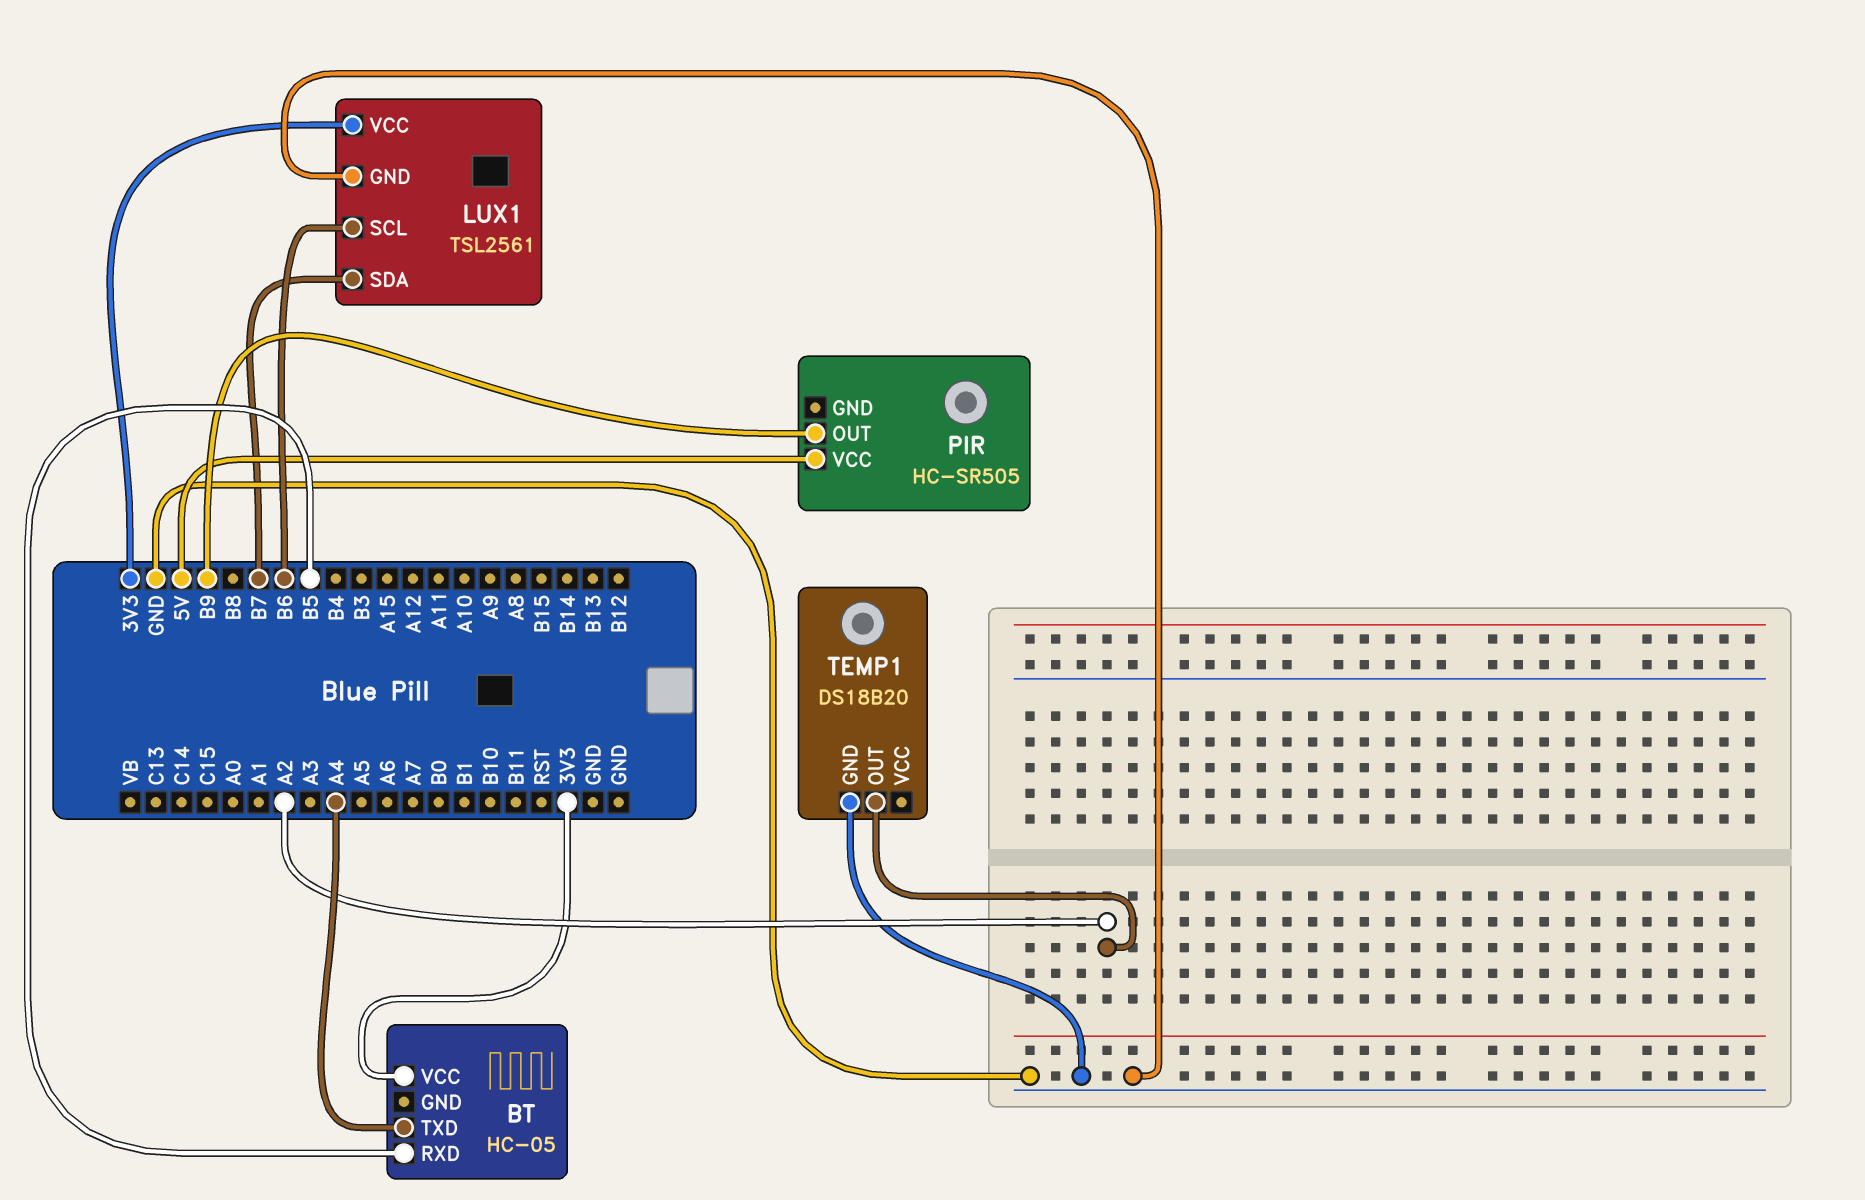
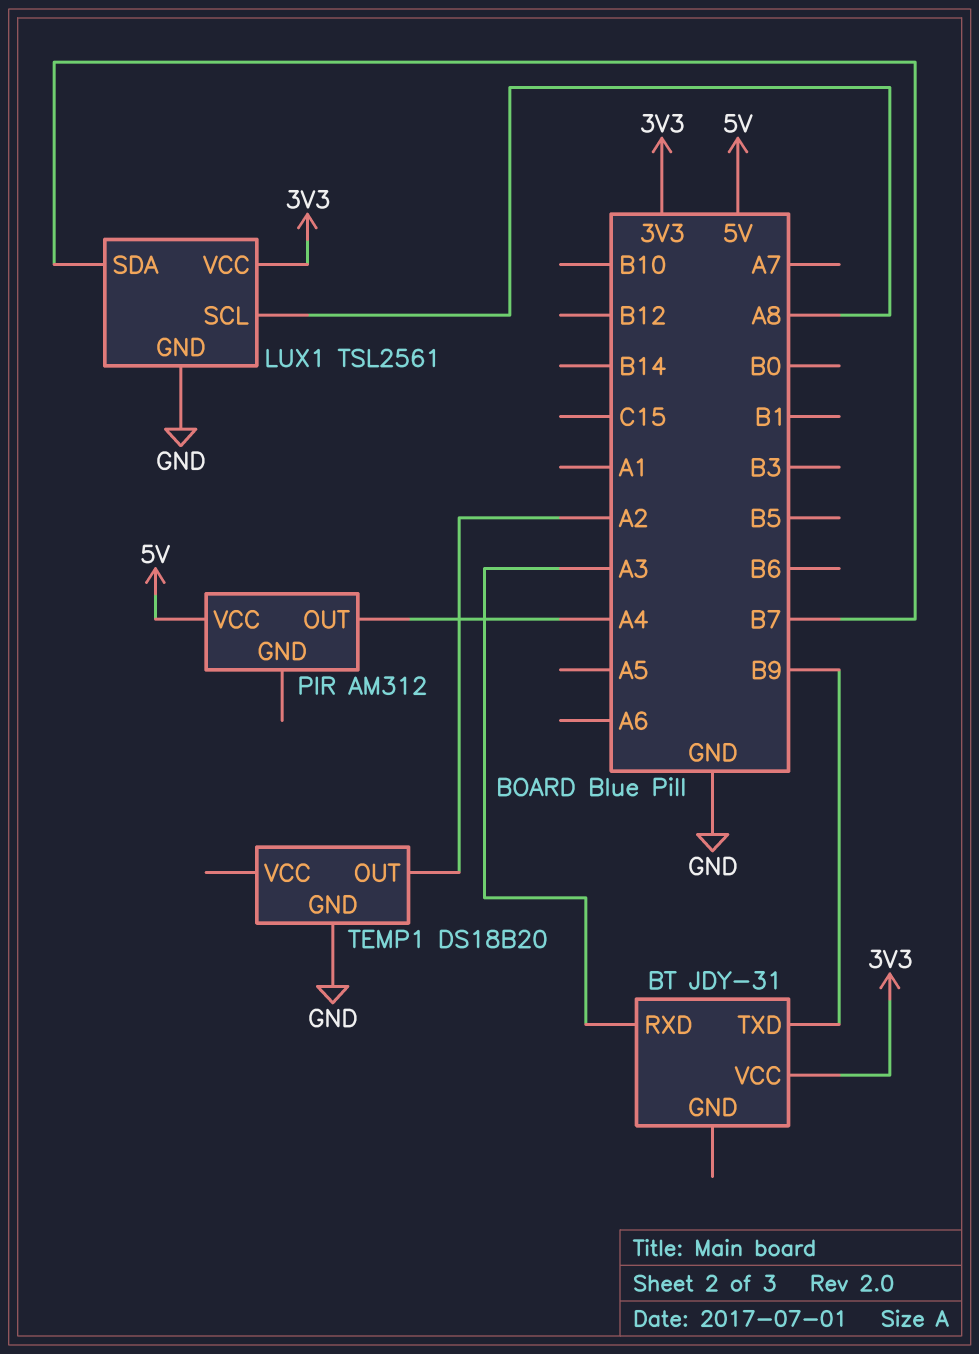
BT: HC-05 -> JDY-31
BT pin RXD: B5 -> A3
BT pin TXD: A4 -> B9
LUX1 pin SCL: B6 -> A8
PIR: HC-SR505 -> AM312
PIR pin OUT: B9 -> A4

